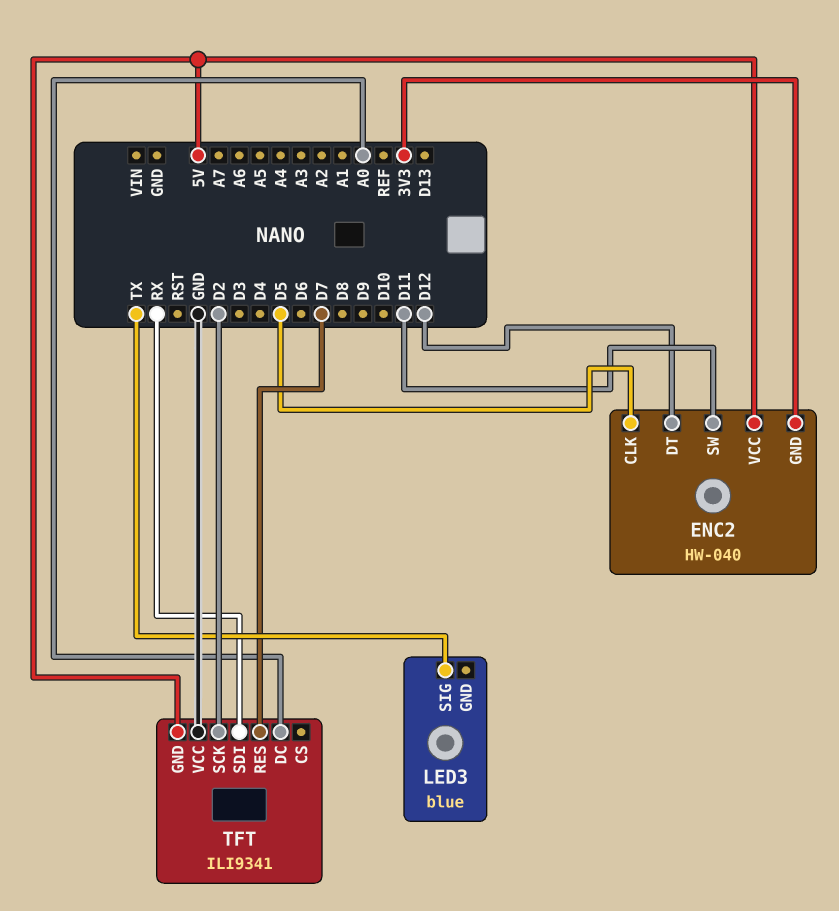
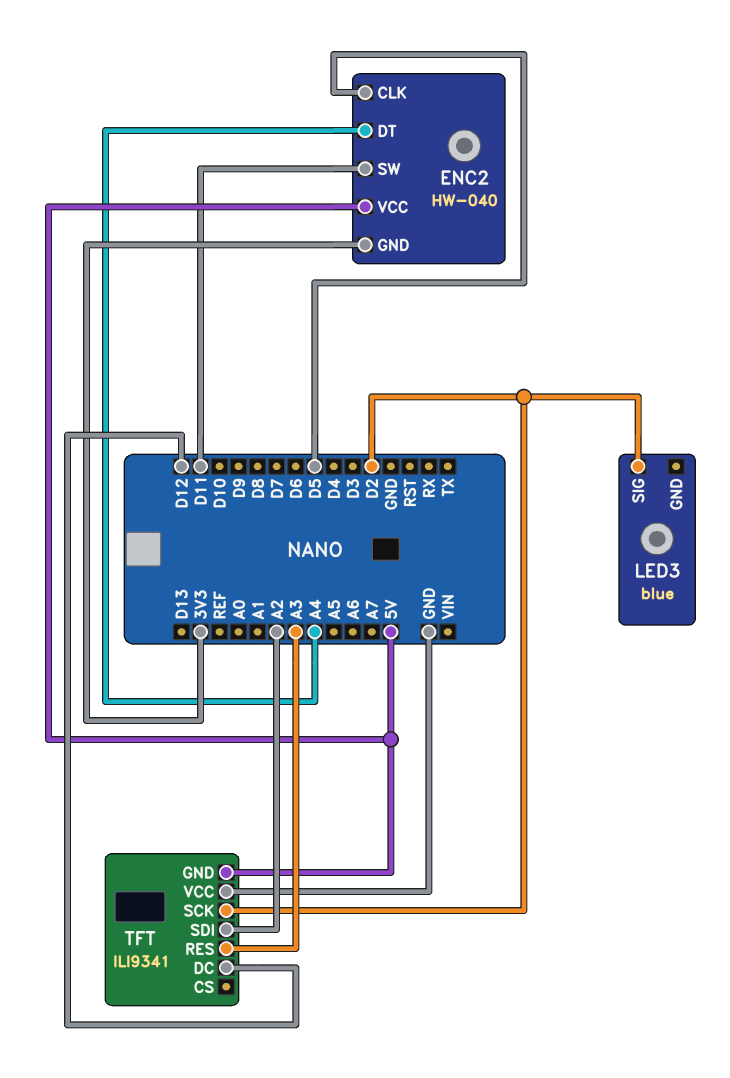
ENC2 pin DT: D12 -> A4
LED3 pin SIG: TX -> D2
TFT pin DC: A0 -> D12
TFT pin RES: D7 -> A3
TFT pin SDI: RX -> A2

